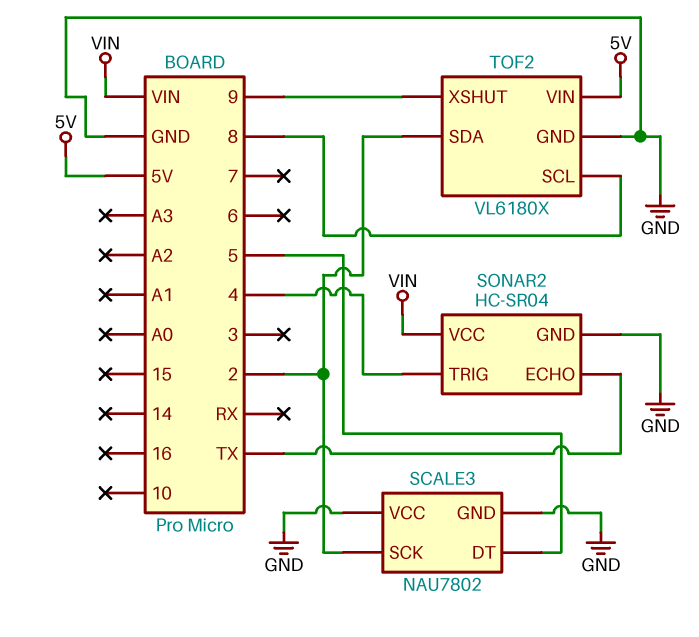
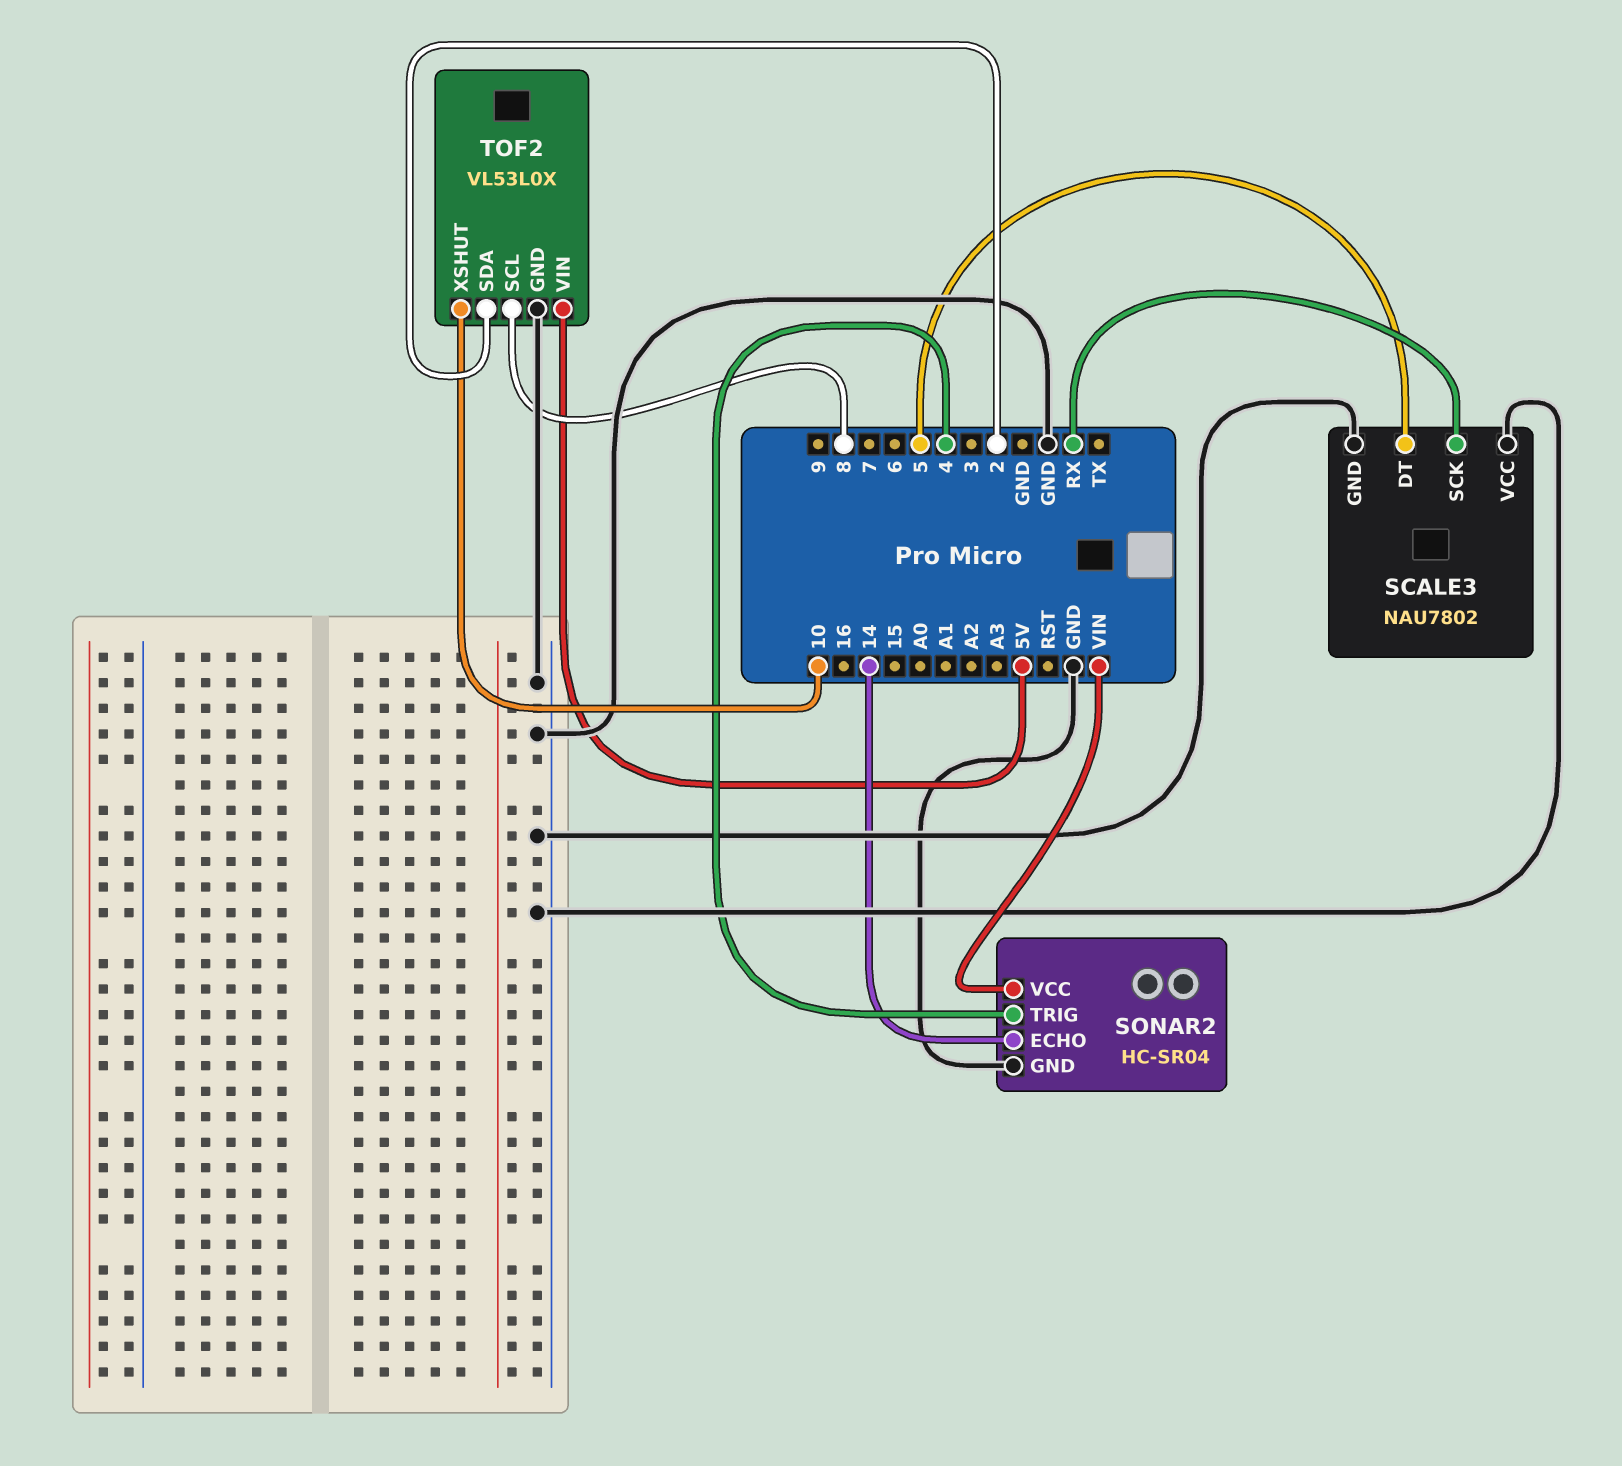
SCALE3 pin SCK: 2 -> RX
SONAR2 pin ECHO: TX -> 14
TOF2: VL6180X -> VL53L0X
TOF2 pin XSHUT: 9 -> 10

